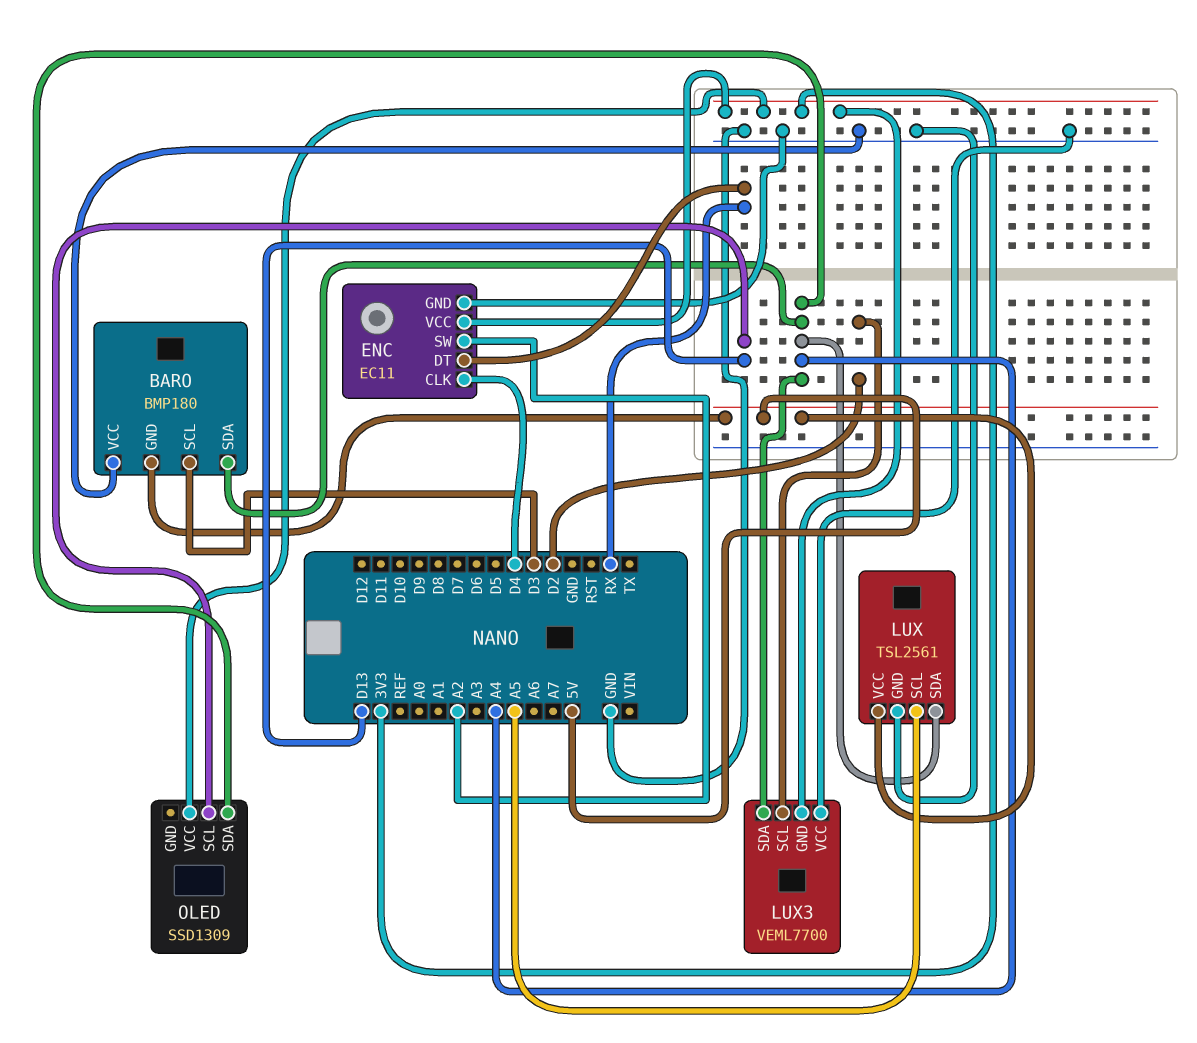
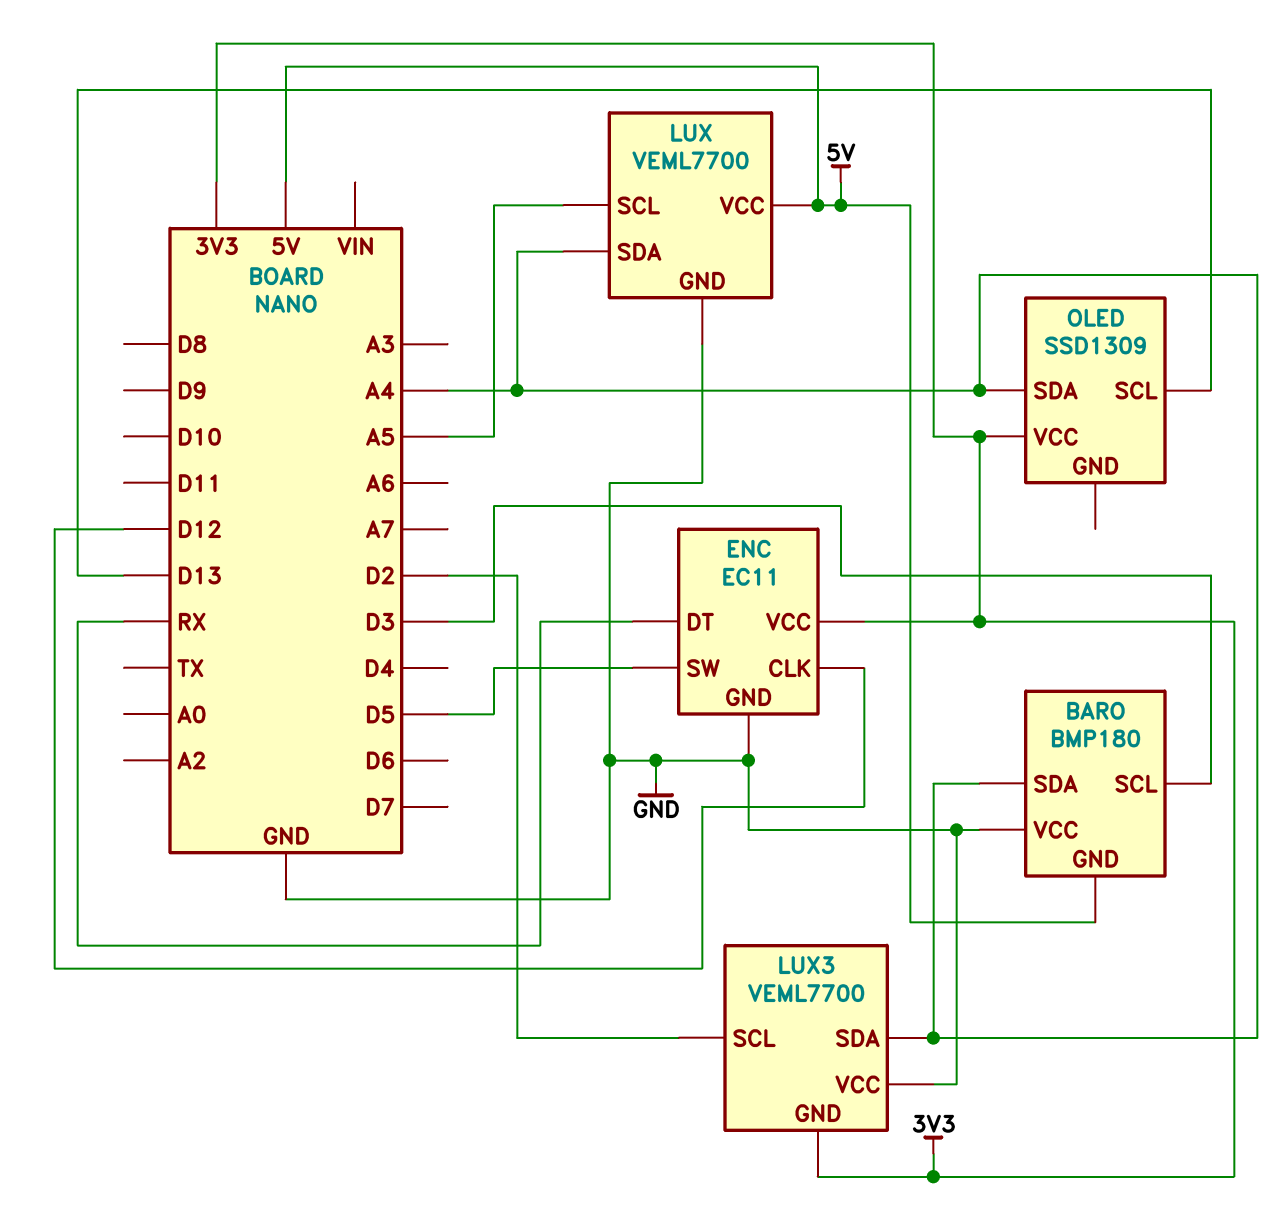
ENC pin CLK: D4 -> D12
ENC pin SW: A2 -> D5
LUX: TSL2561 -> VEML7700

